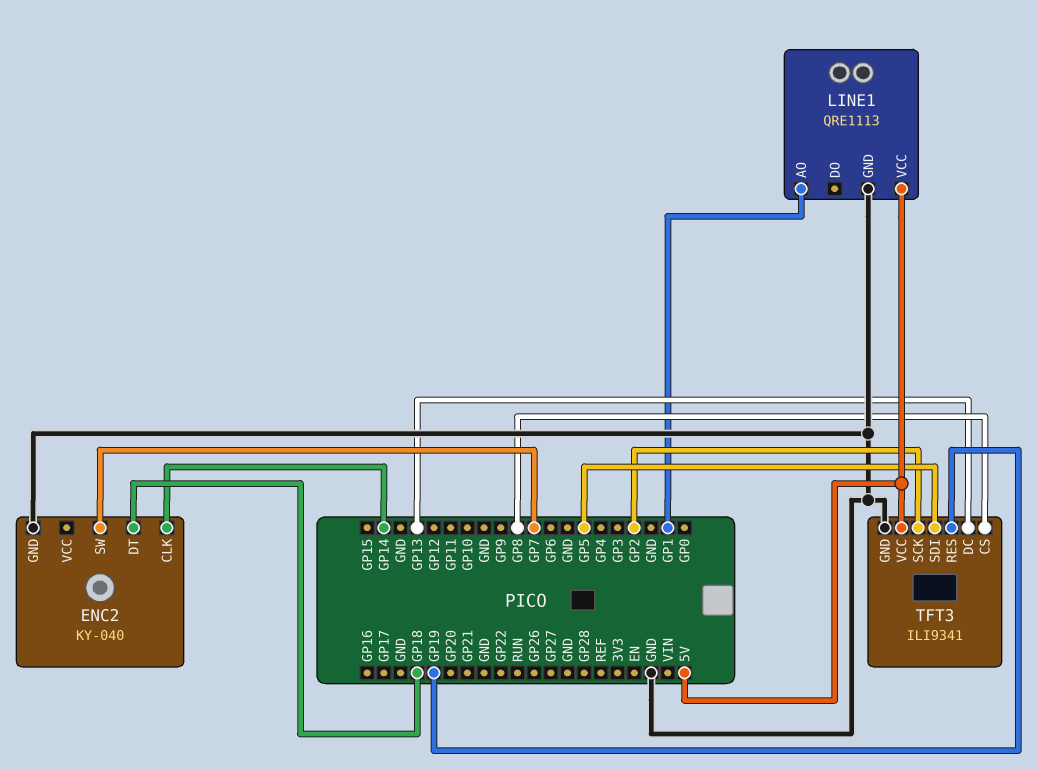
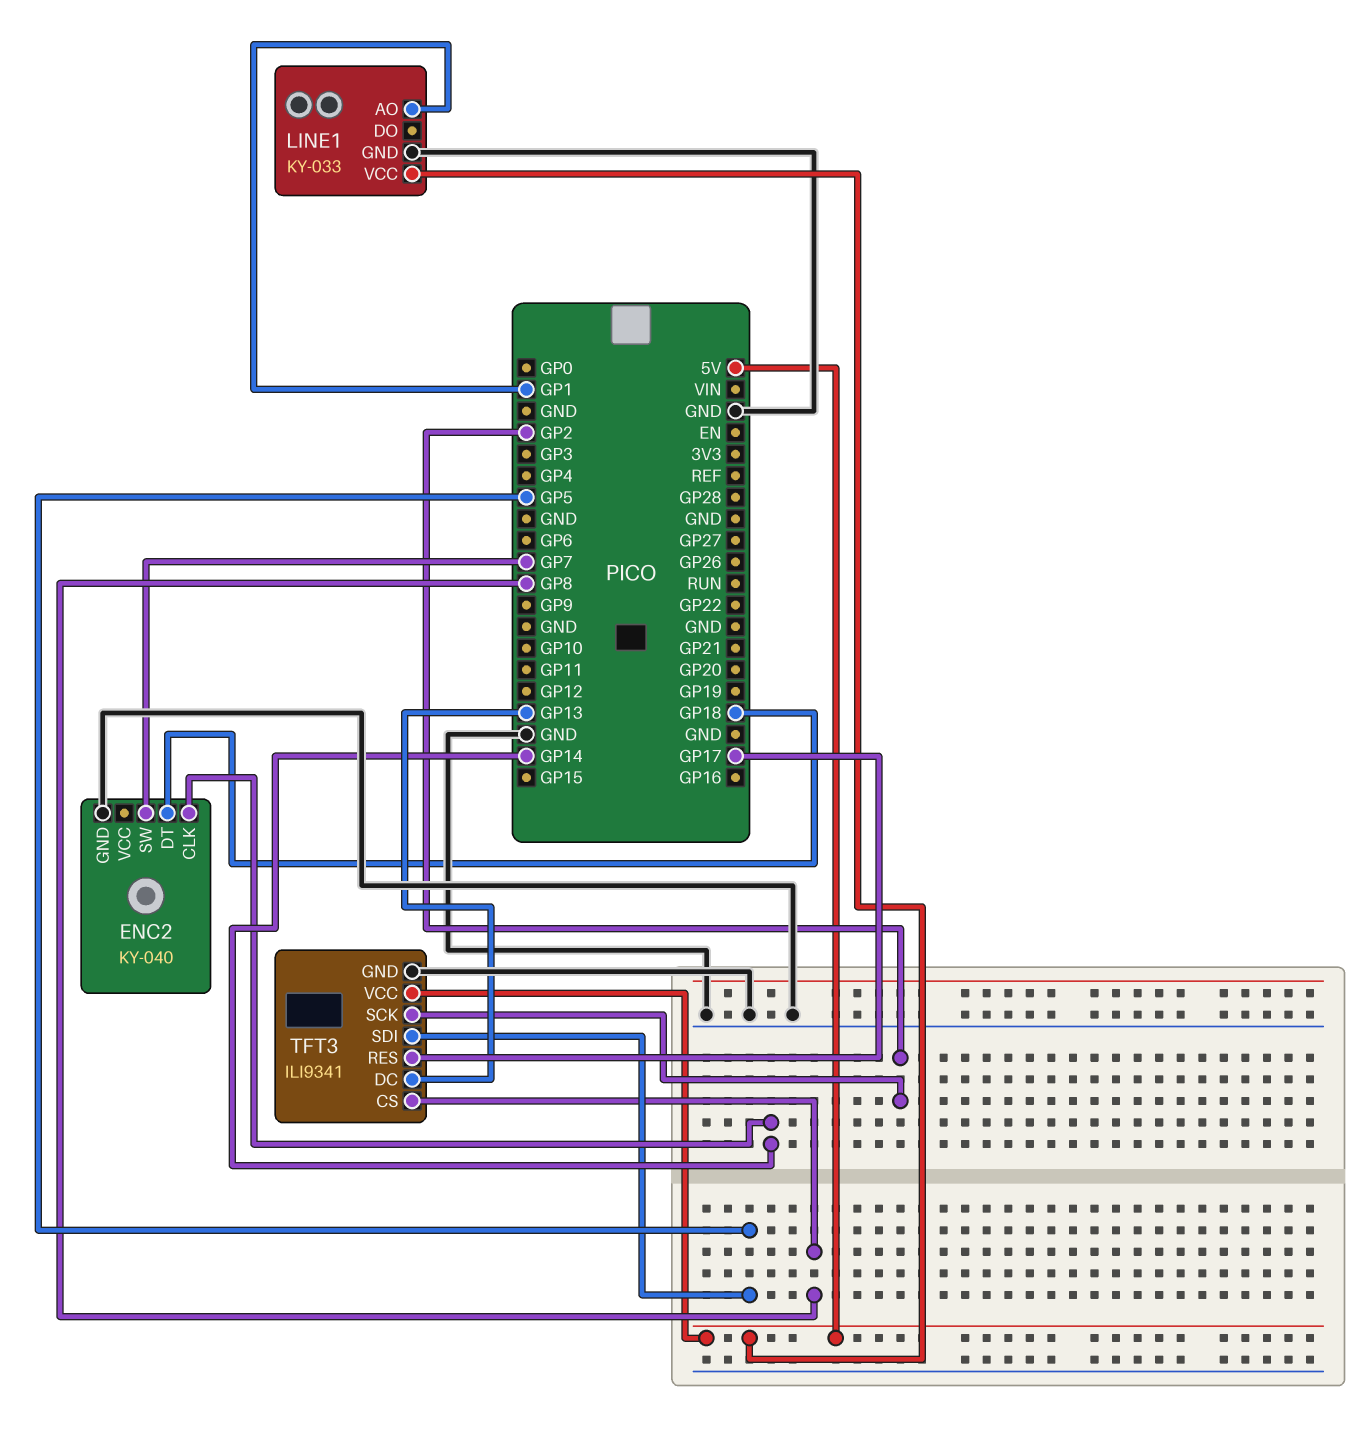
LINE1: QRE1113 -> KY-033
TFT3 pin RES: GP19 -> GP17

